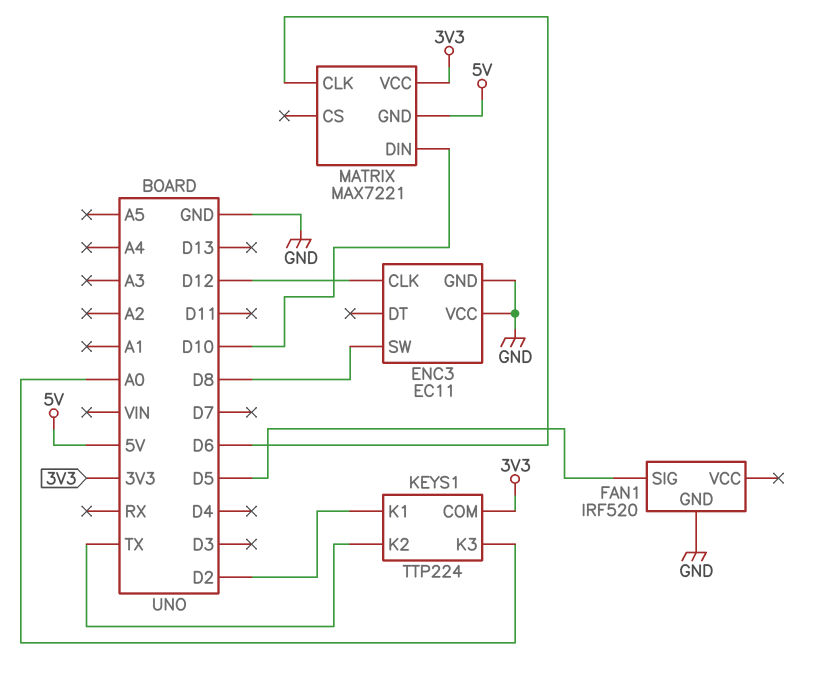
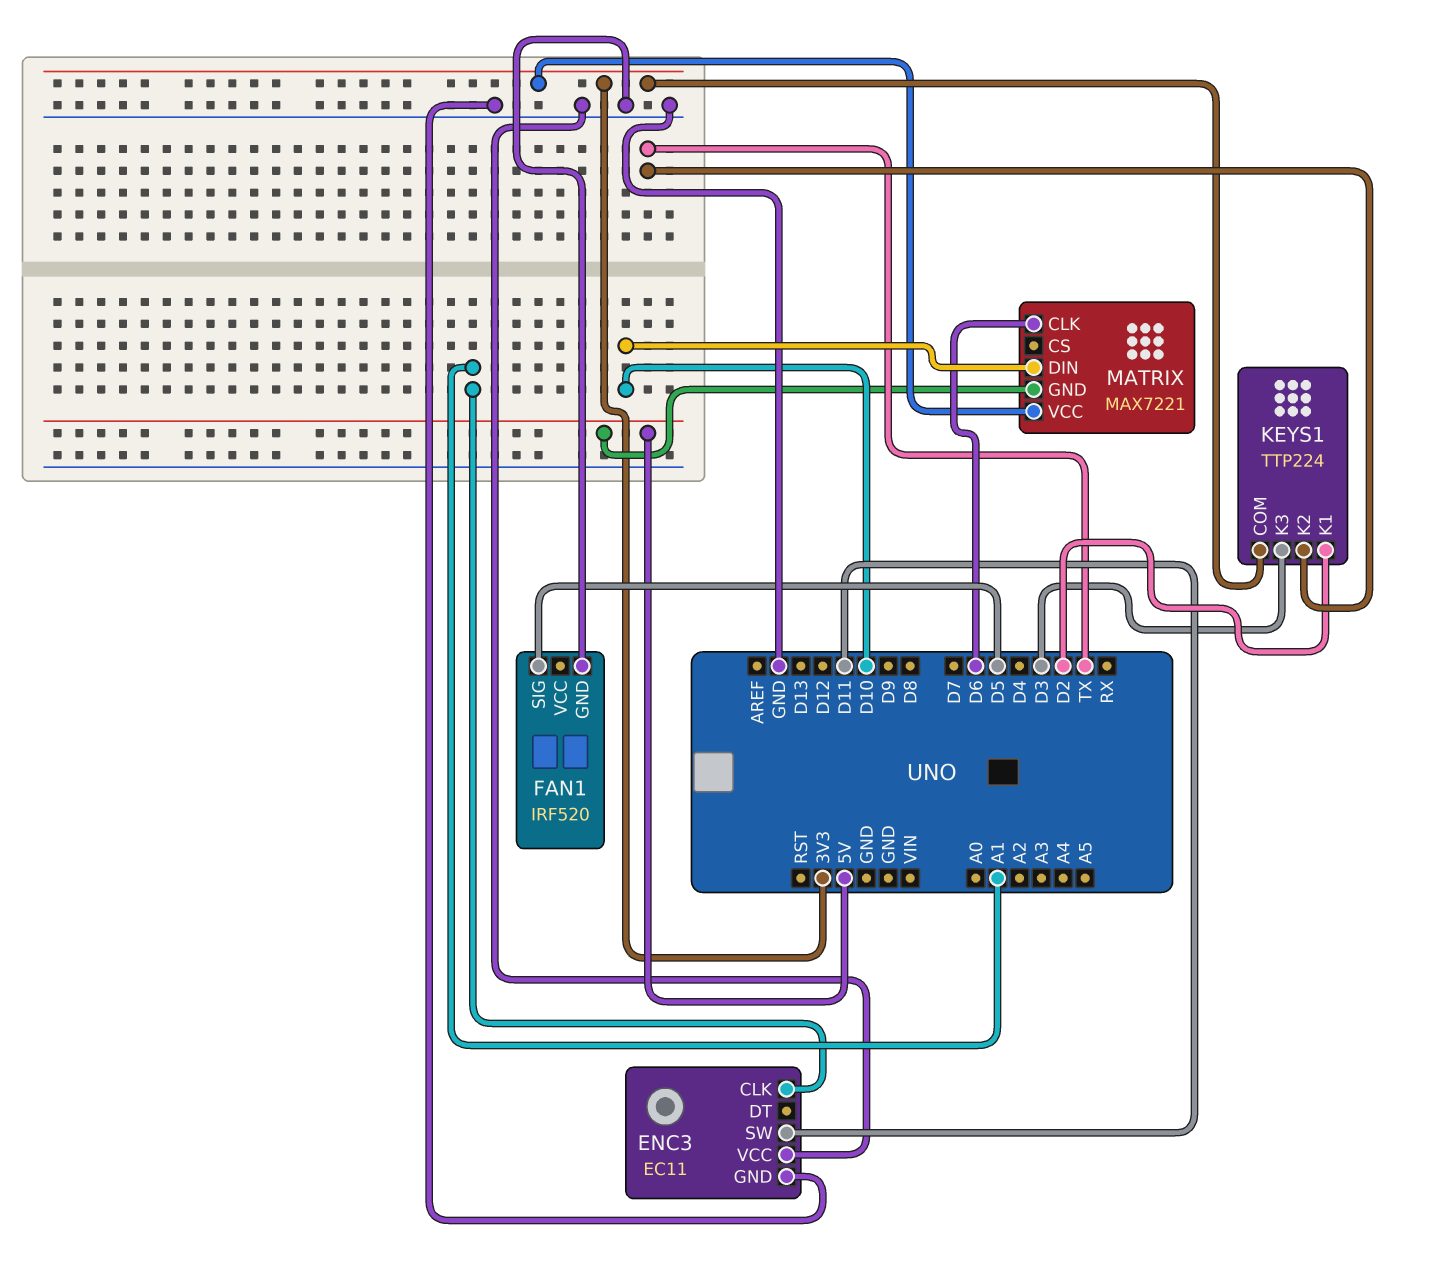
ENC3 pin CLK: D12 -> A1
ENC3 pin SW: D8 -> D11
KEYS1 pin K3: A0 -> D3

